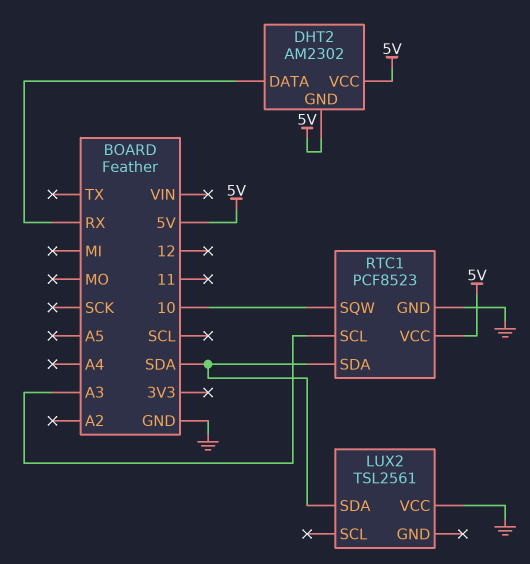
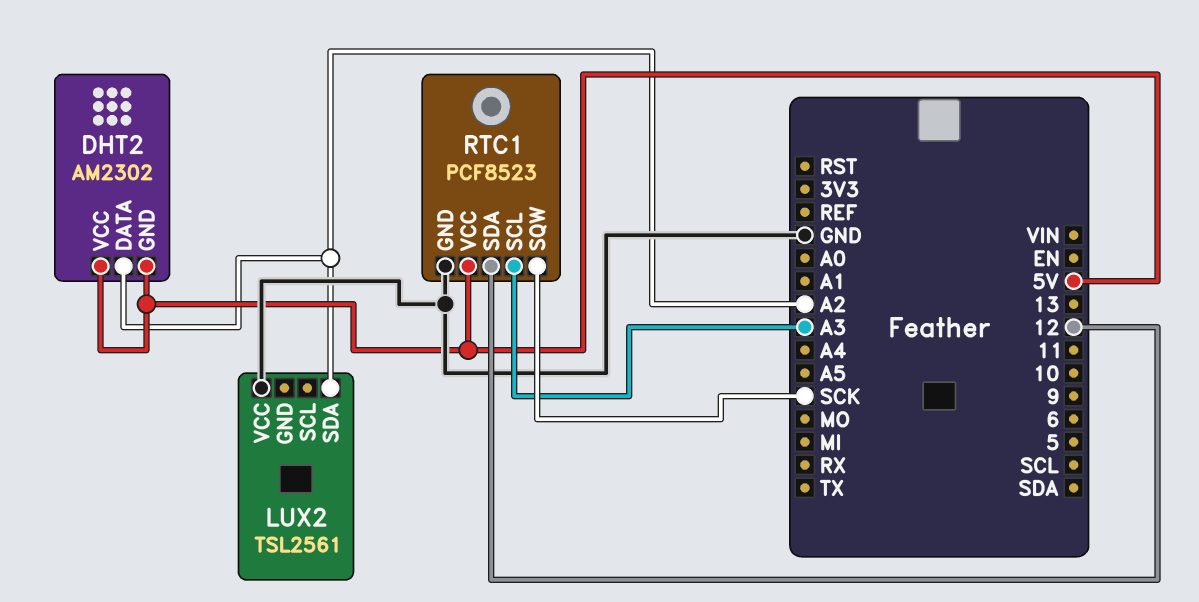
DHT2 pin DATA: RX -> A2
LUX2 pin SDA: SDA -> A2
RTC1 pin SDA: SDA -> 12
RTC1 pin SQW: 10 -> SCK

